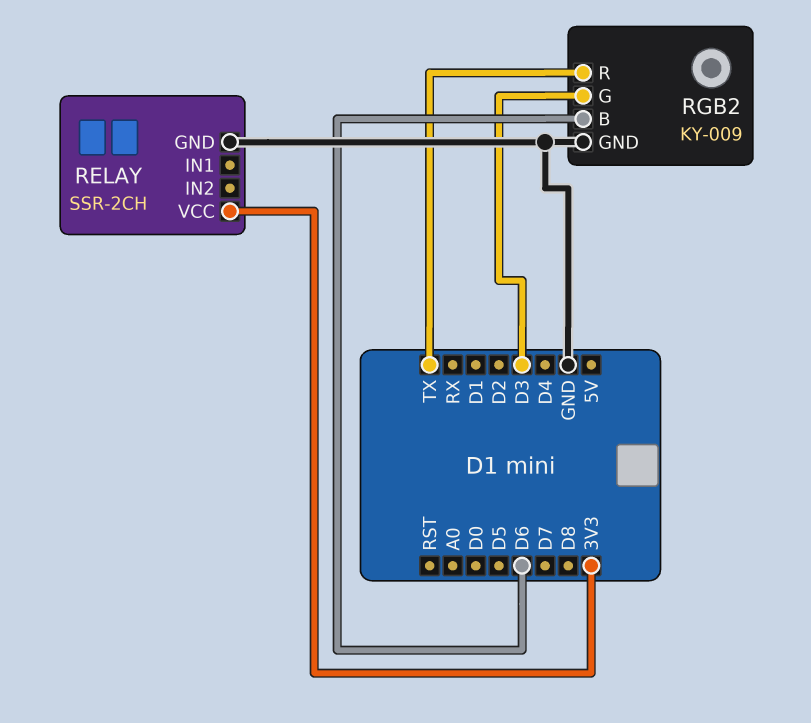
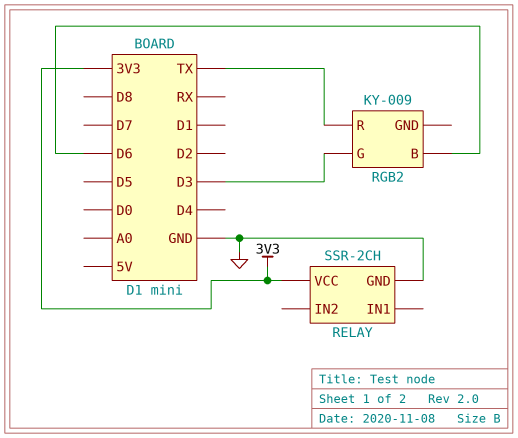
RGB2 pin GND: GND -> none

